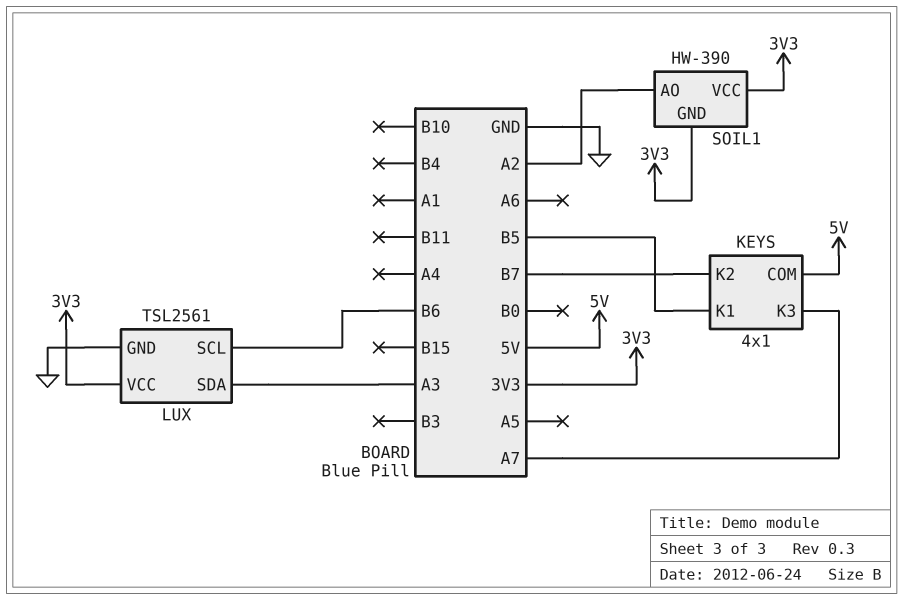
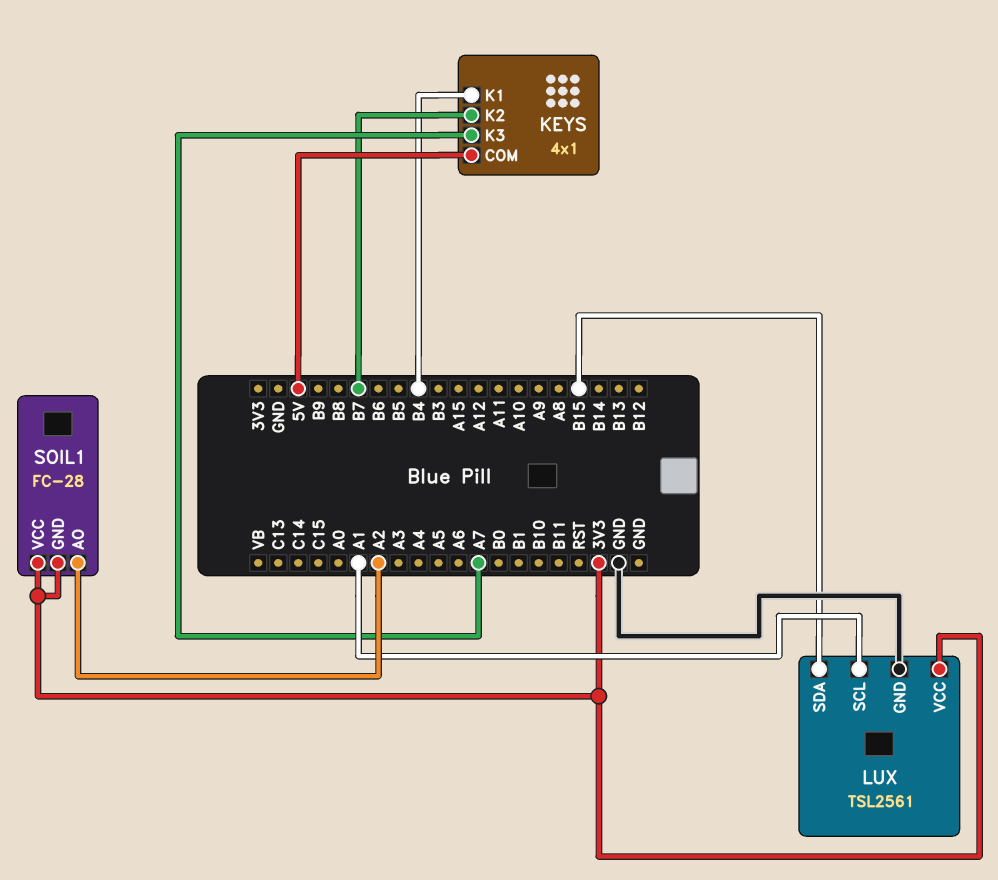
KEYS pin K1: B5 -> B4
LUX pin SCL: B6 -> A1
LUX pin SDA: A3 -> B15
SOIL1: HW-390 -> FC-28

